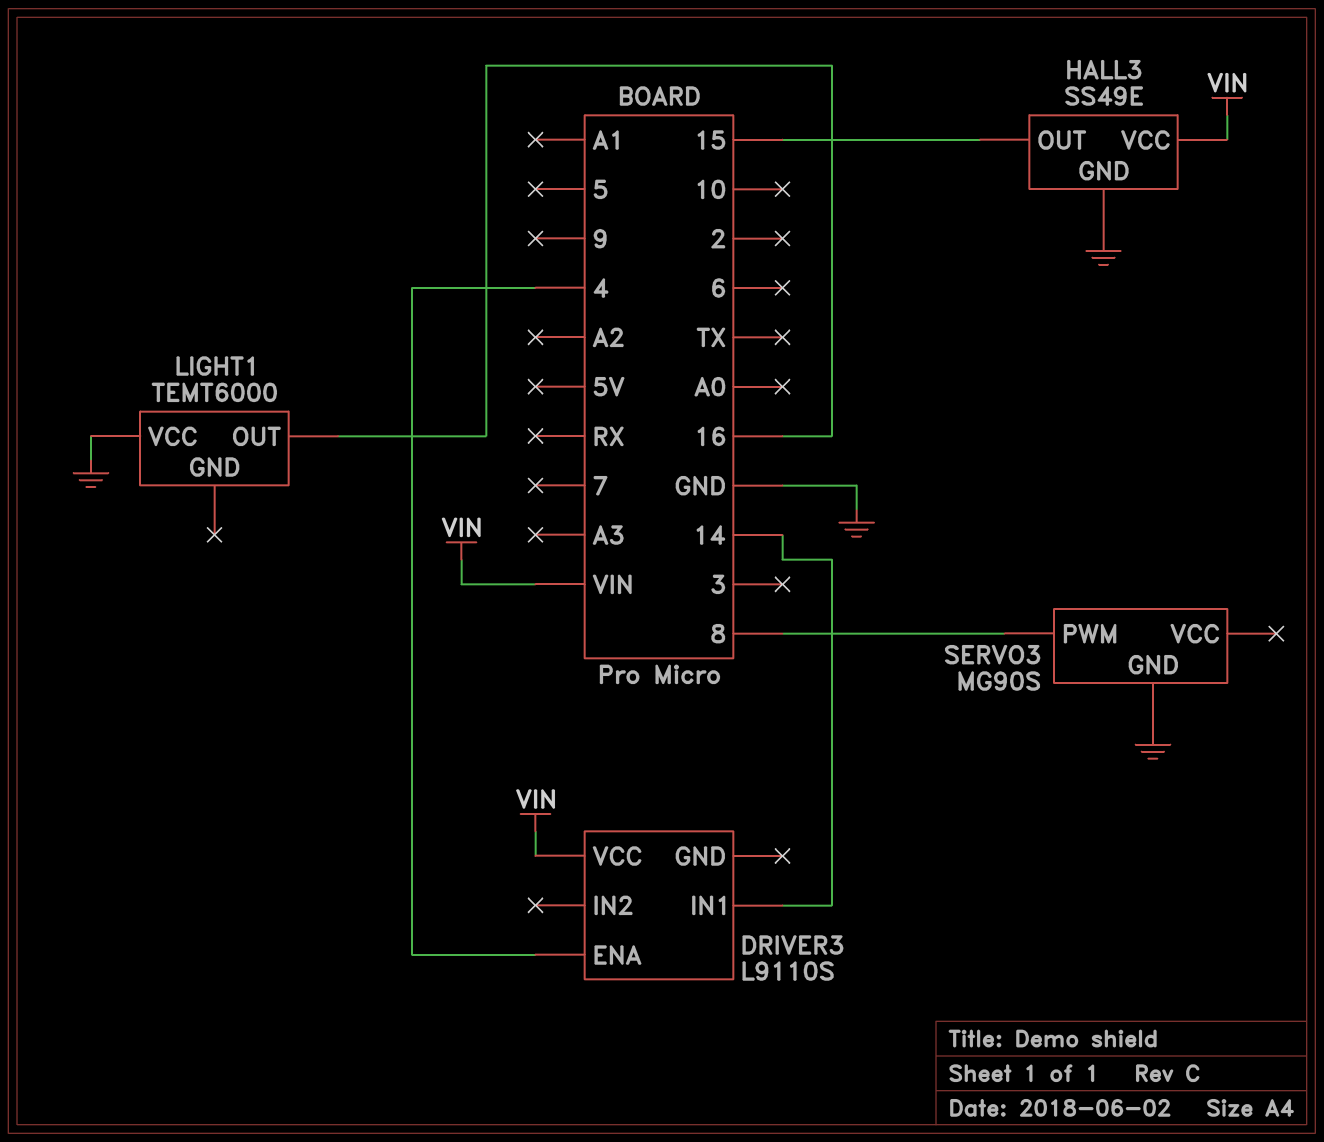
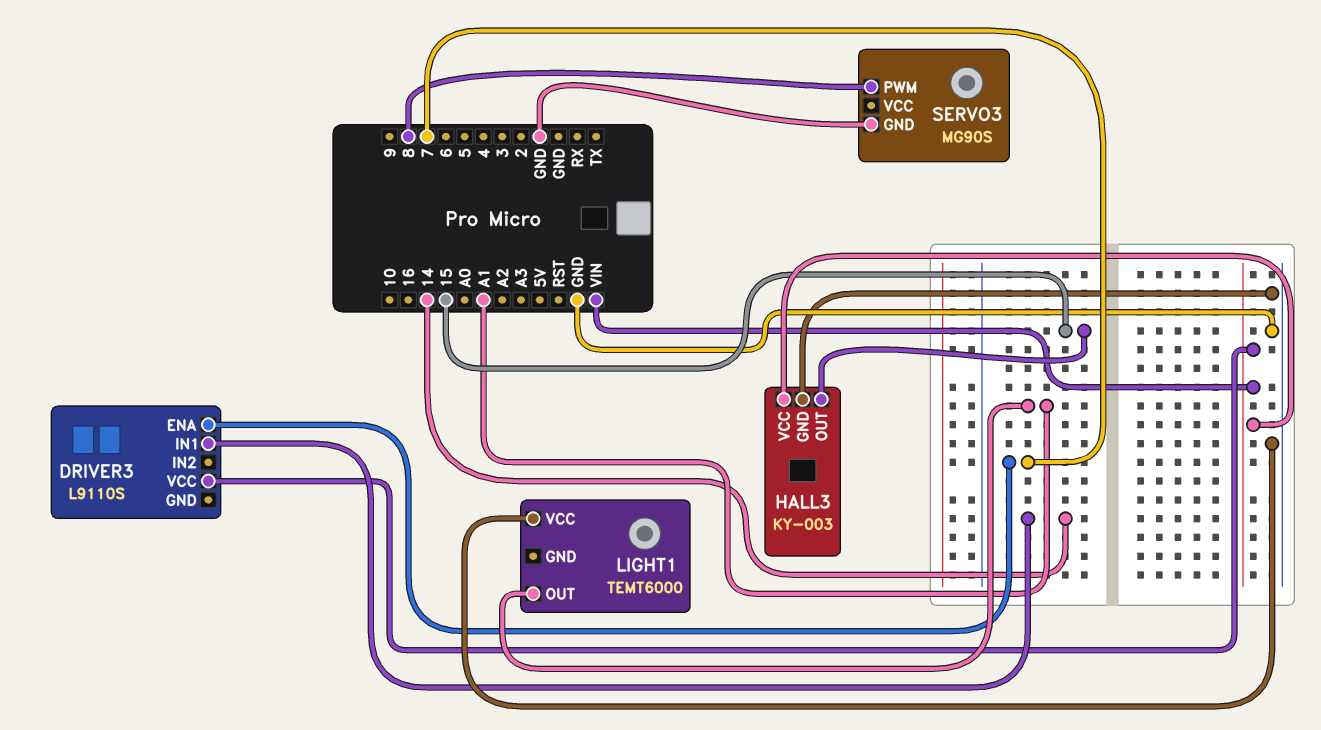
DRIVER3 pin ENA: 4 -> 7
HALL3: SS49E -> KY-003
LIGHT1 pin OUT: 16 -> A1

